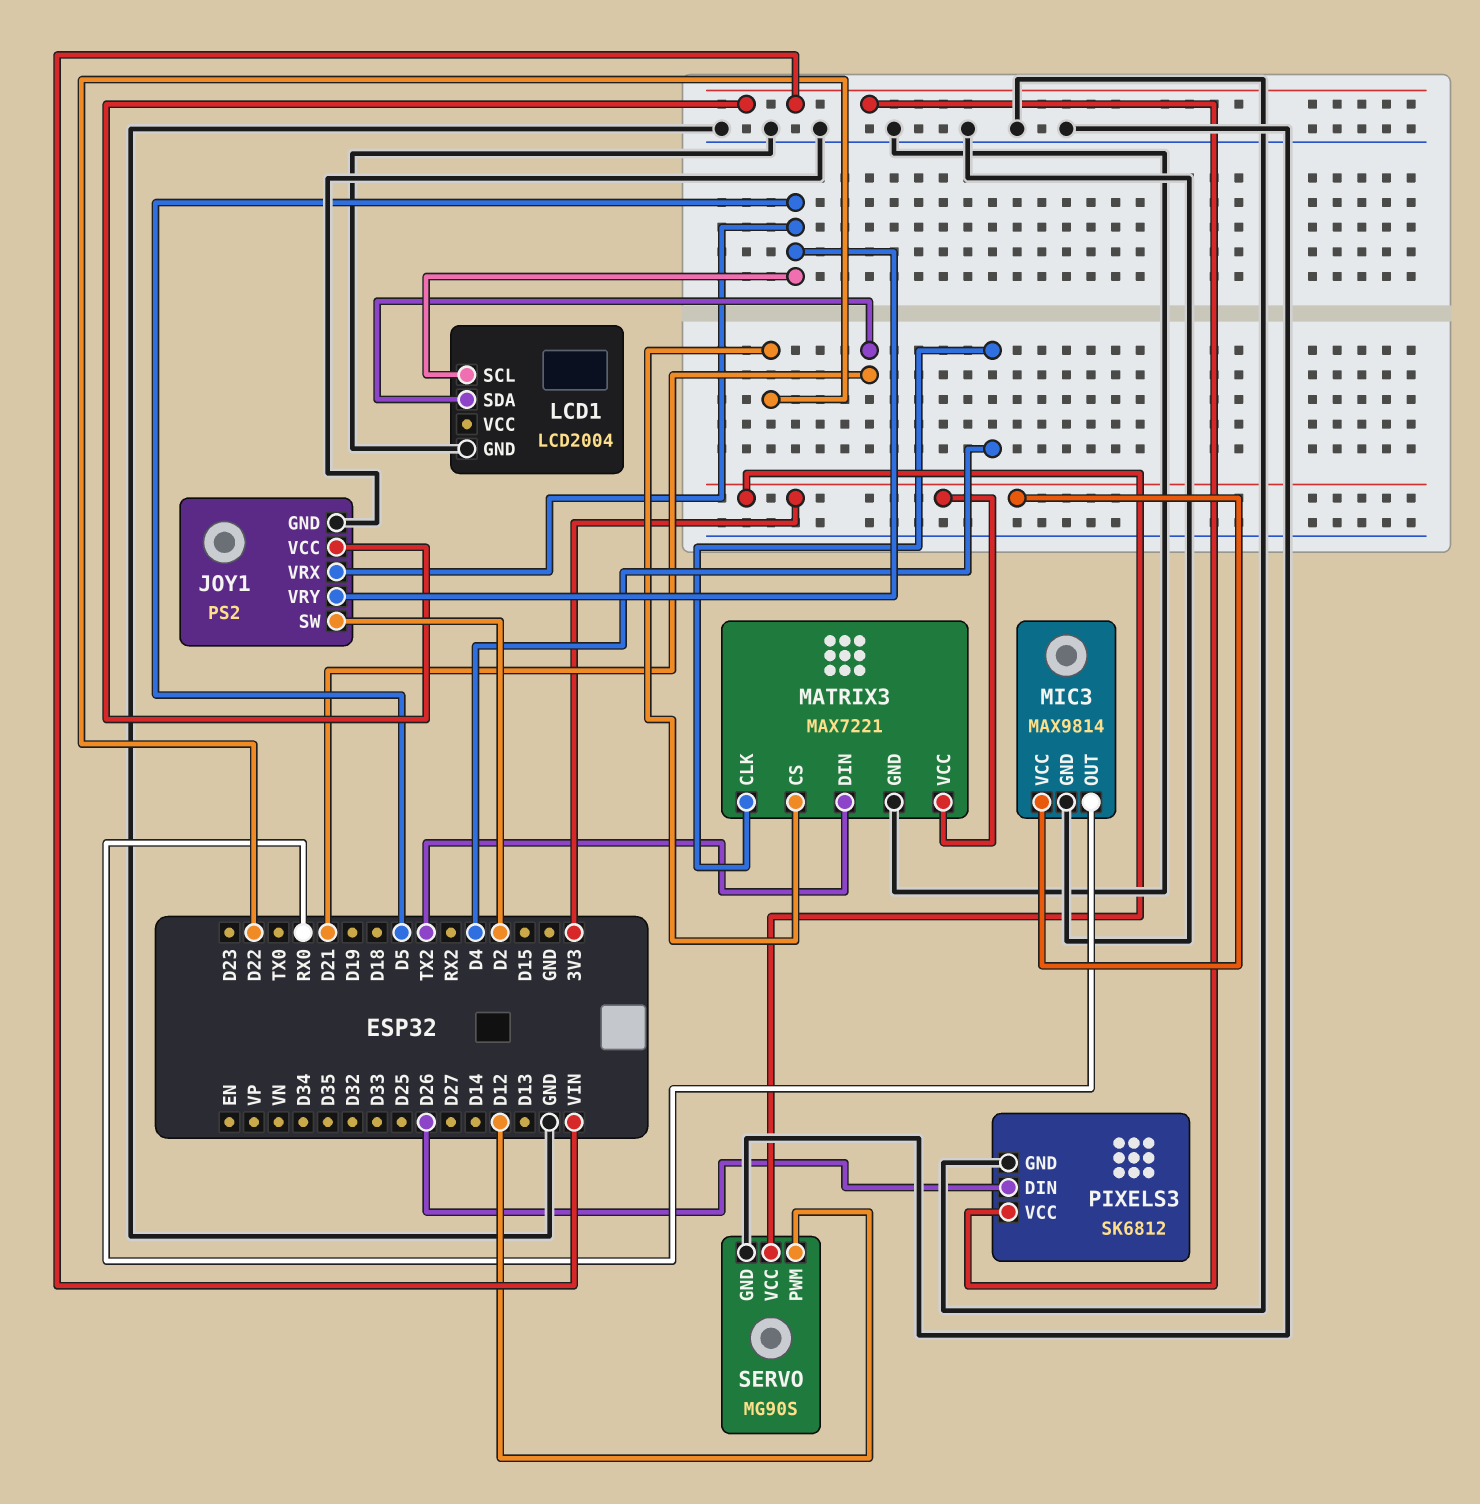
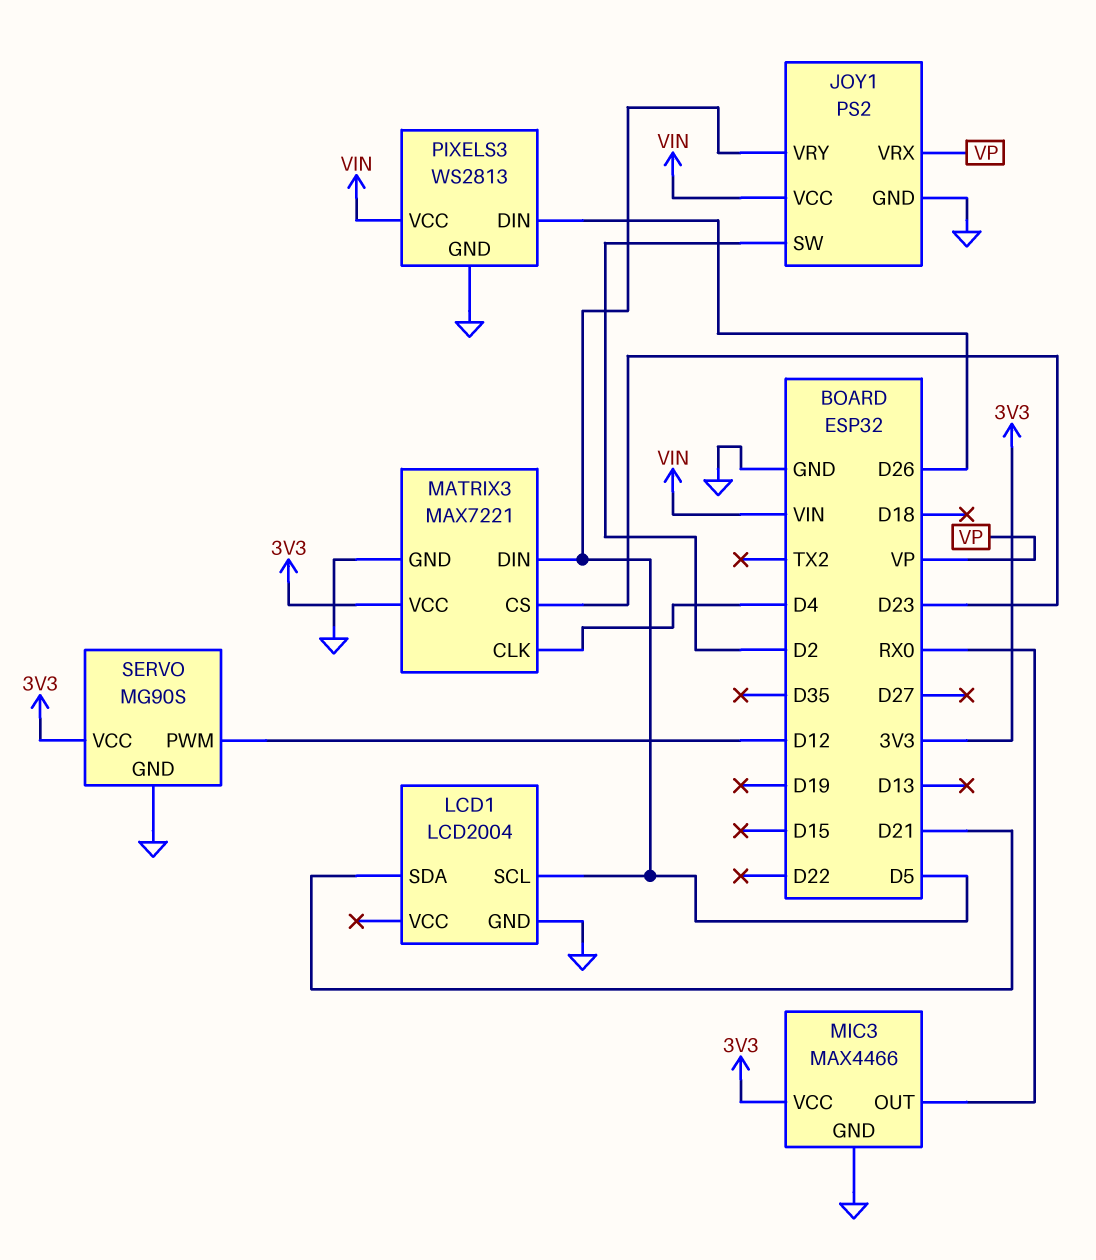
JOY1 pin VRX: D5 -> VP
MATRIX3 pin CS: D22 -> D23
MATRIX3 pin DIN: TX2 -> D5
MIC3: MAX9814 -> MAX4466
PIXELS3: SK6812 -> WS2813

